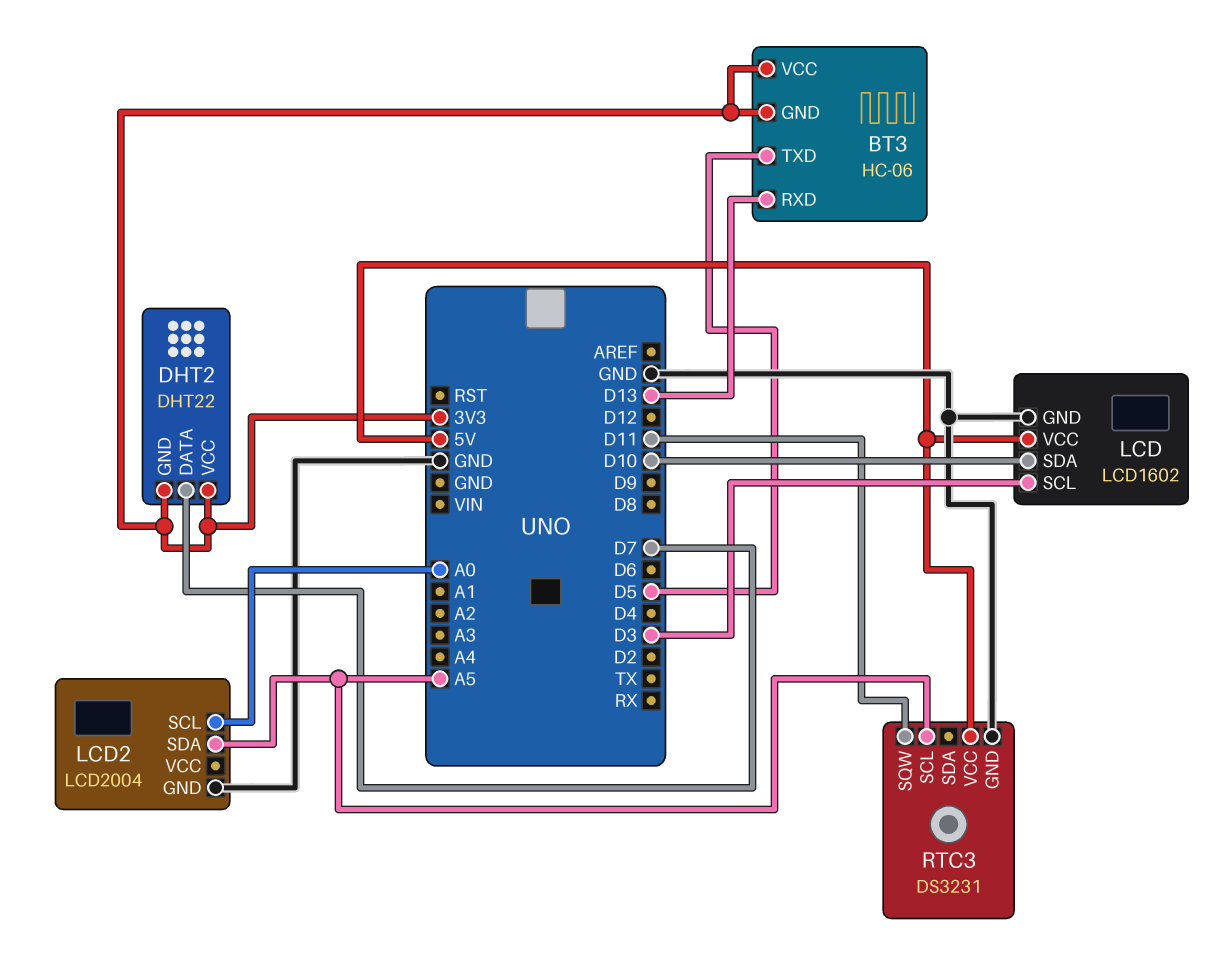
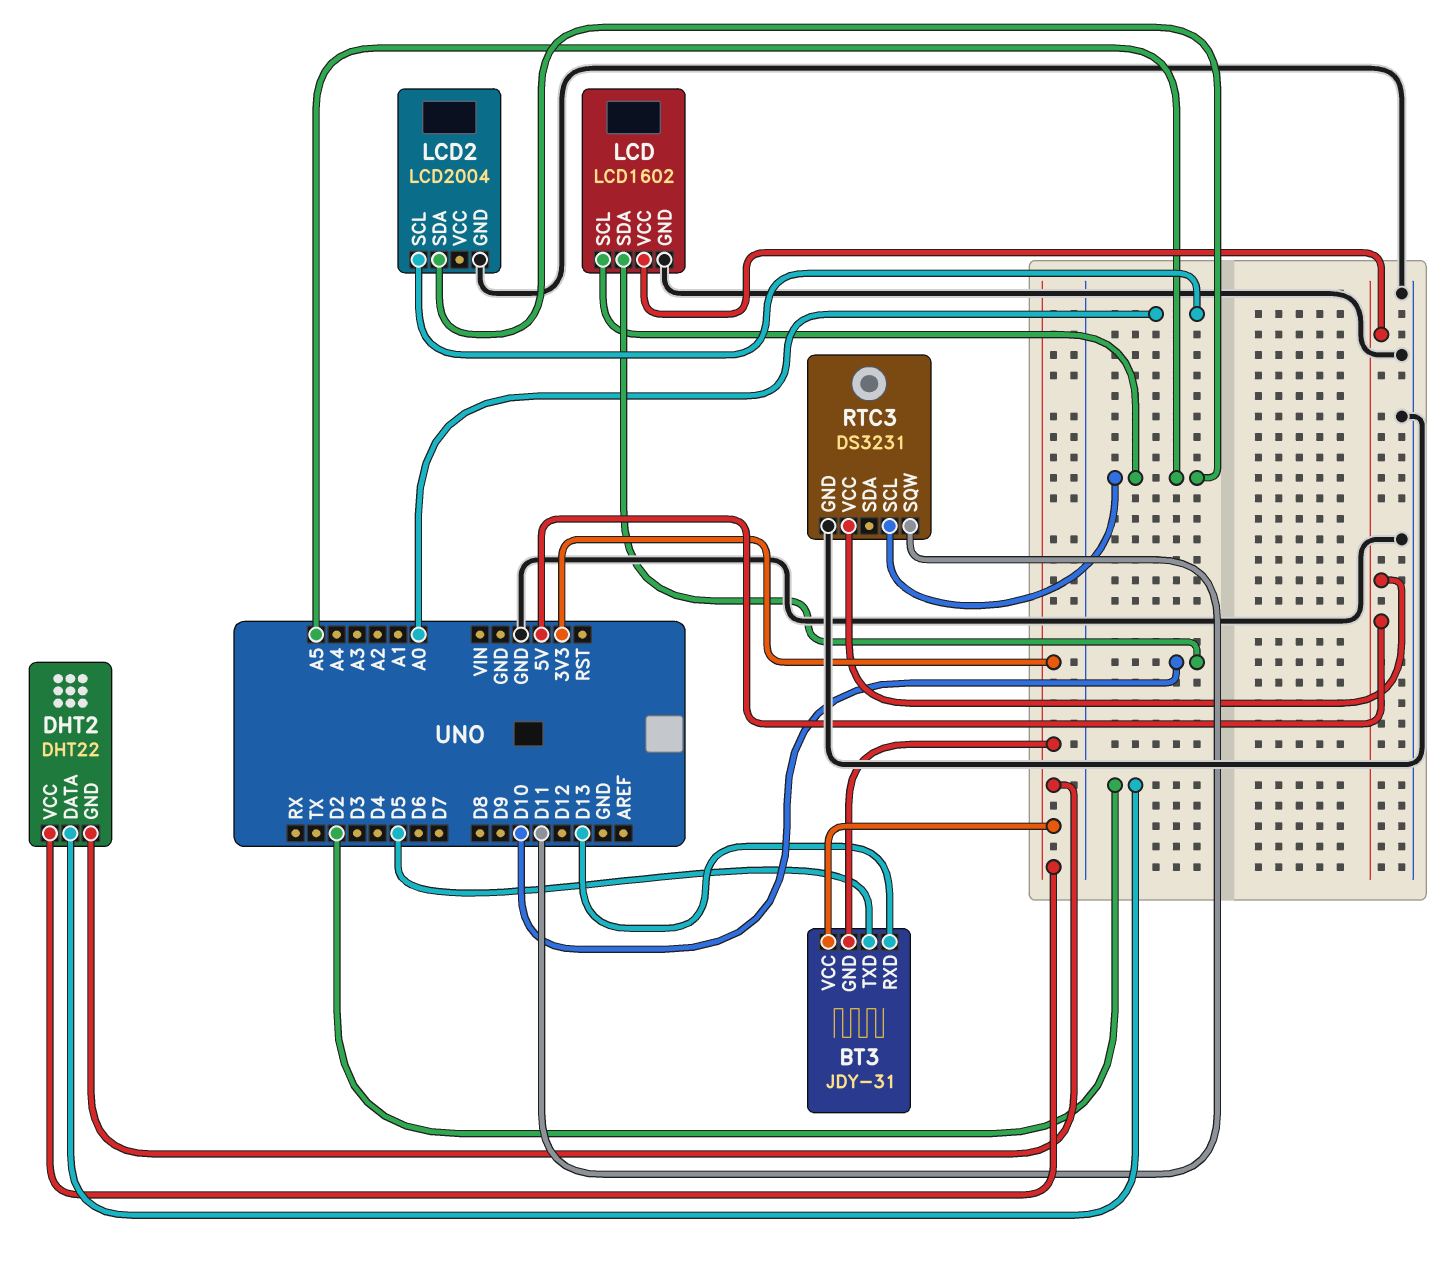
BT3: HC-06 -> JDY-31
DHT2 pin DATA: D7 -> D2
LCD pin SCL: D3 -> A5

